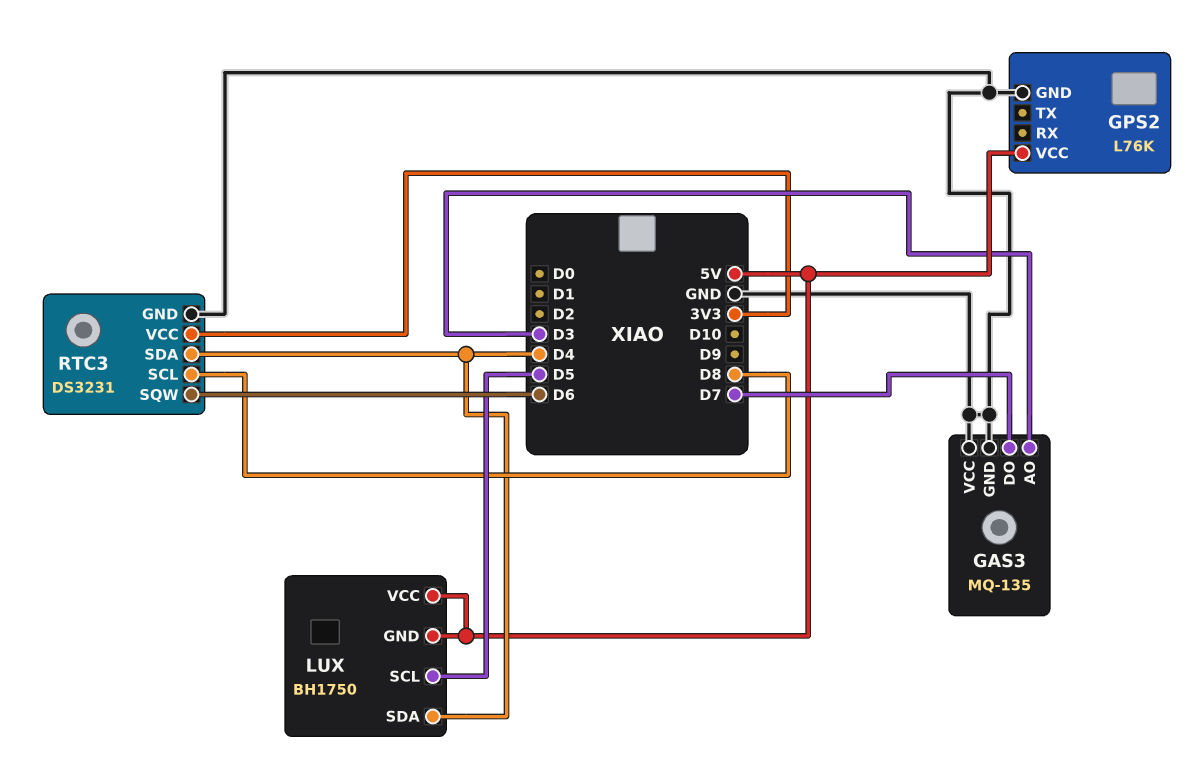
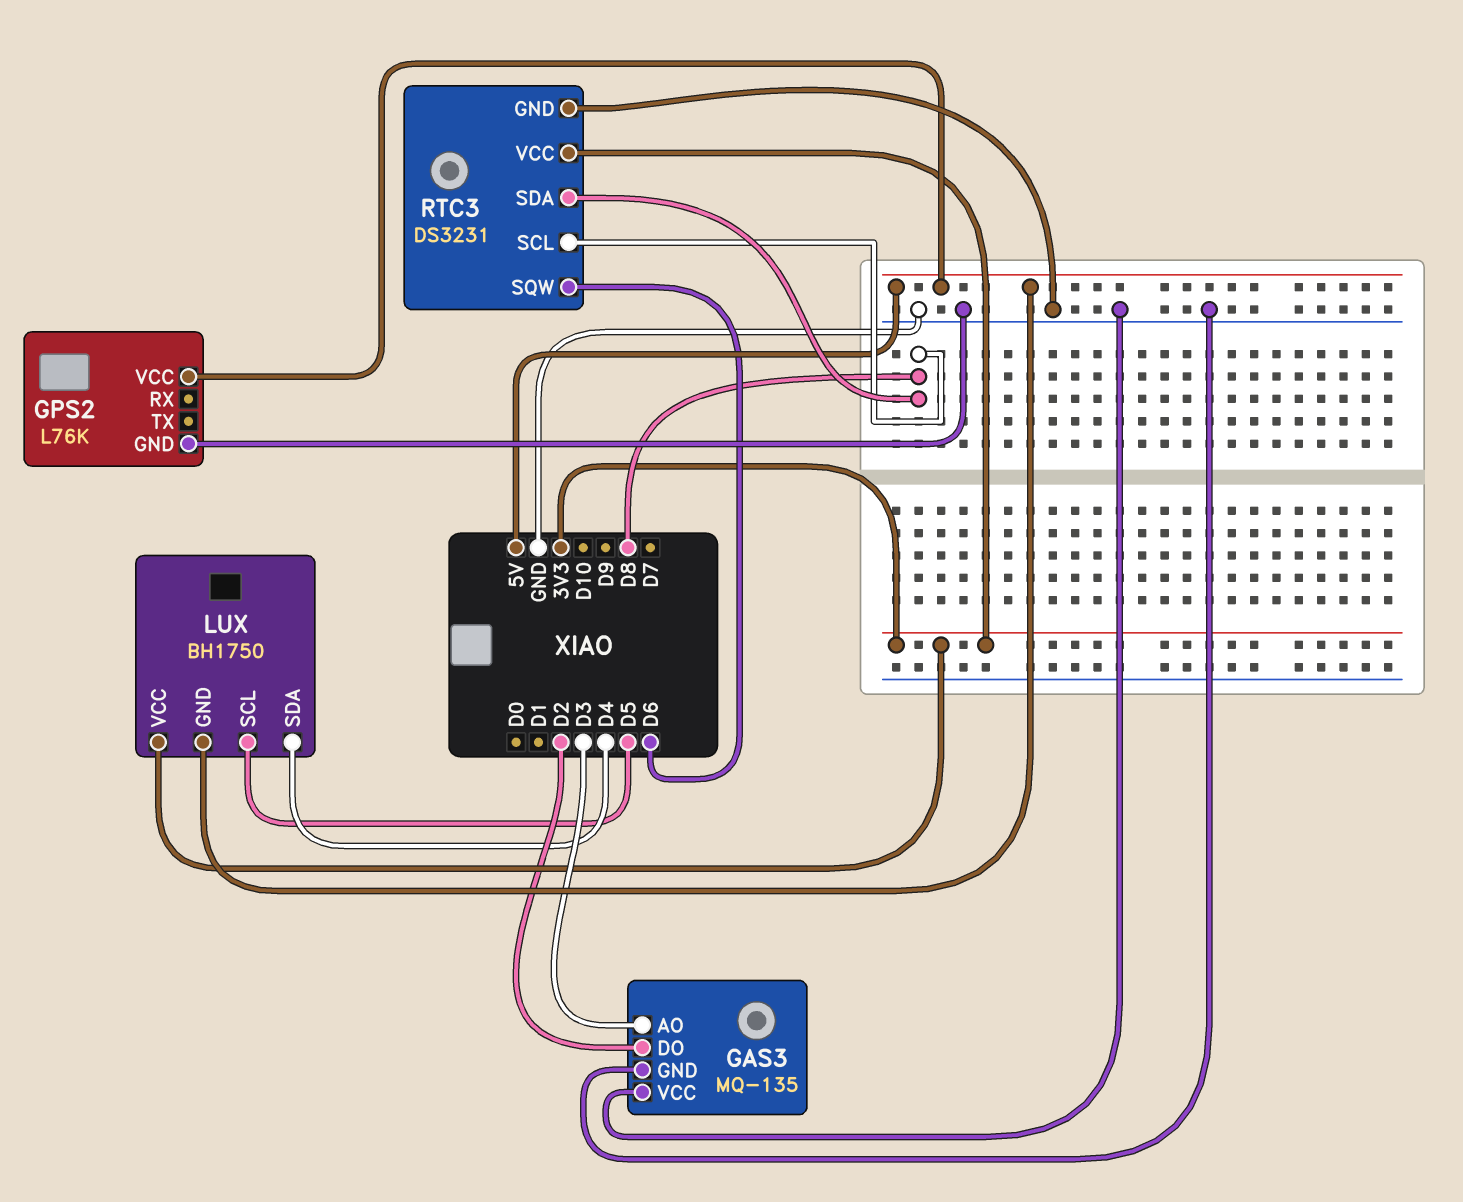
GAS3 pin DO: D7 -> D2
LUX pin VCC: 5V -> 3V3
RTC3 pin SDA: D4 -> D8

